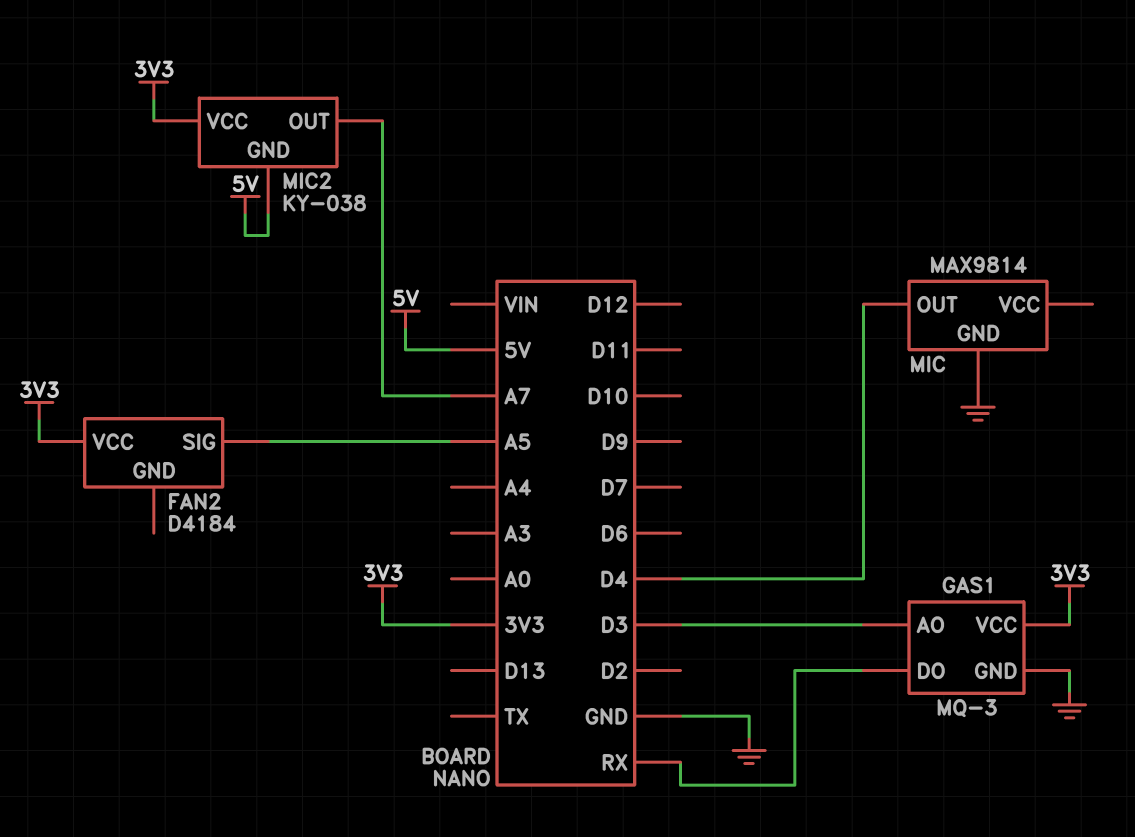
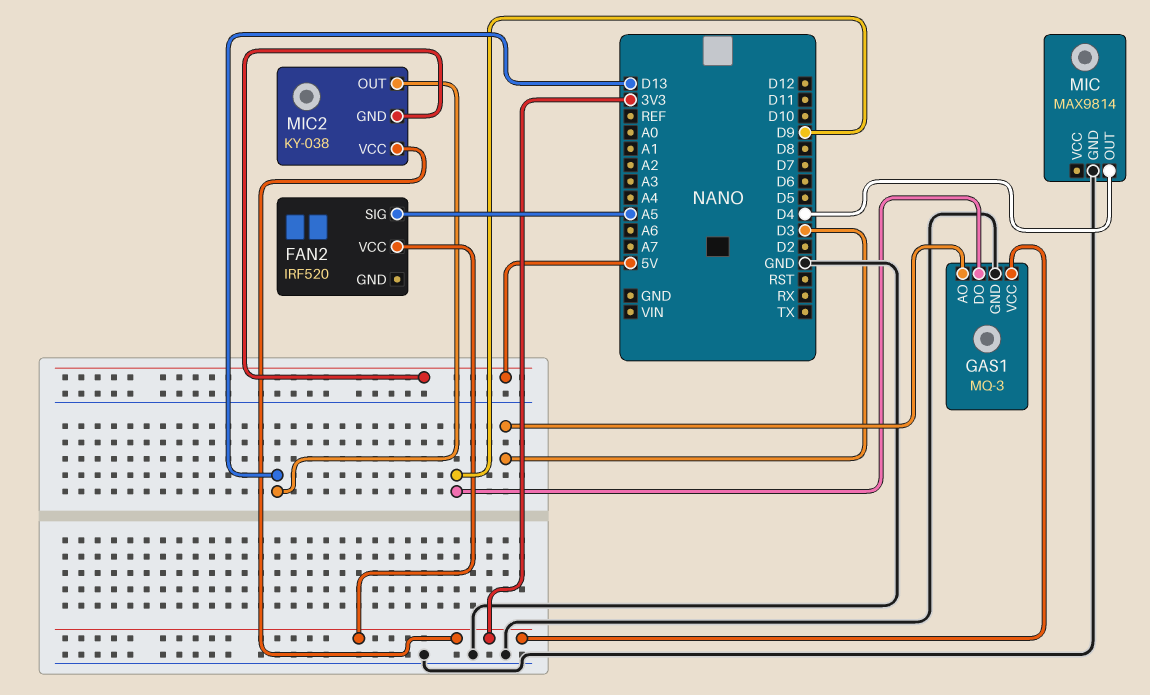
FAN2: D4184 -> IRF520
GAS1 pin DO: RX -> D9
MIC2 pin OUT: A7 -> D13

